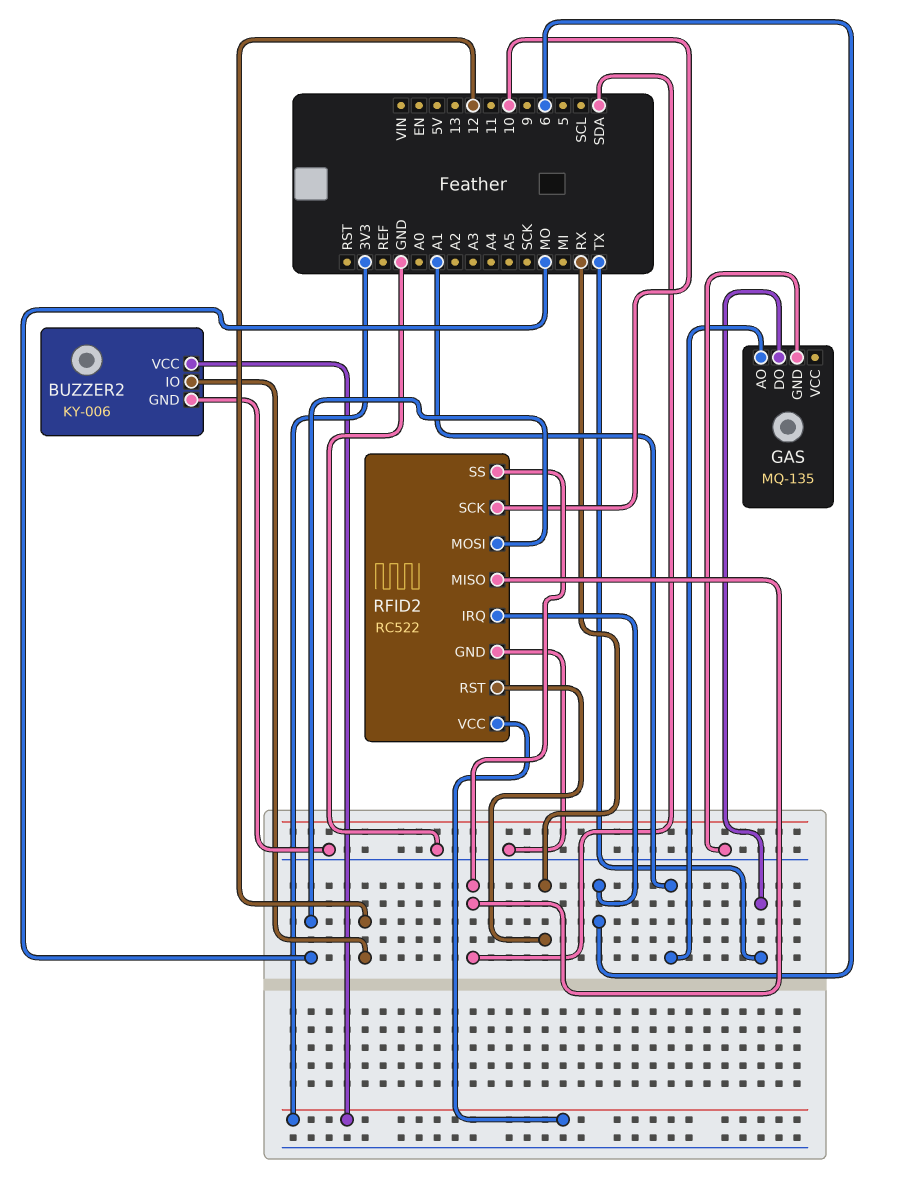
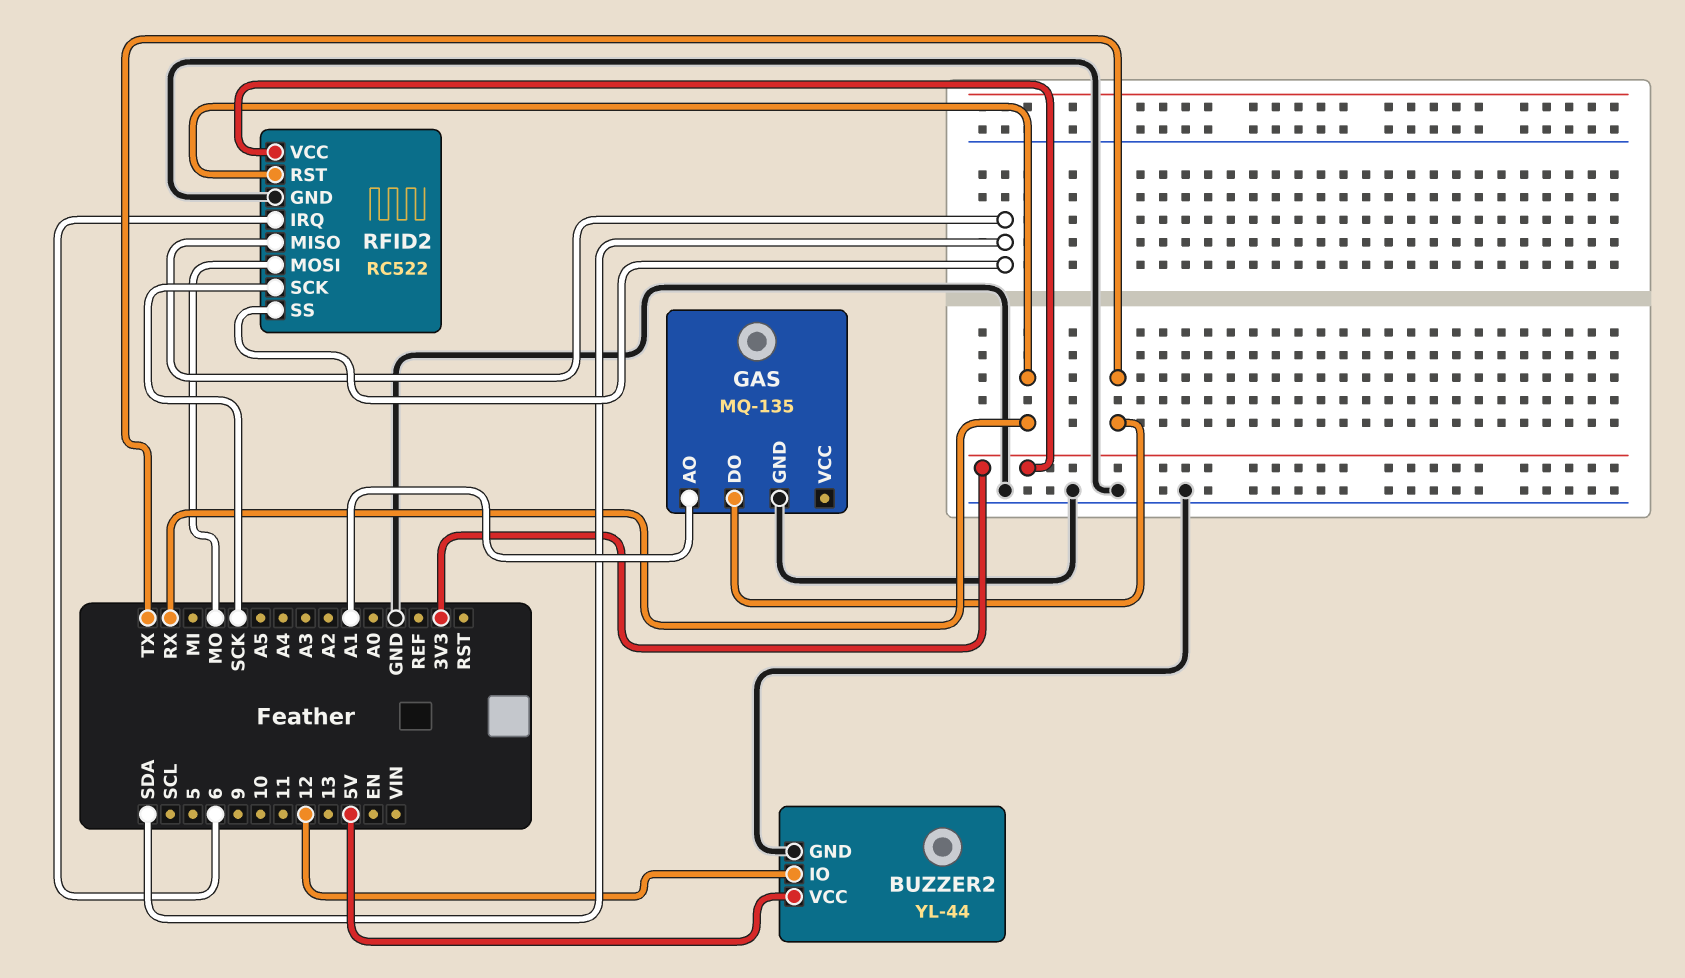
BUZZER2: KY-006 -> YL-44
BUZZER2 pin VCC: 3V3 -> 5V
RFID2 pin SCK: 10 -> SCK

